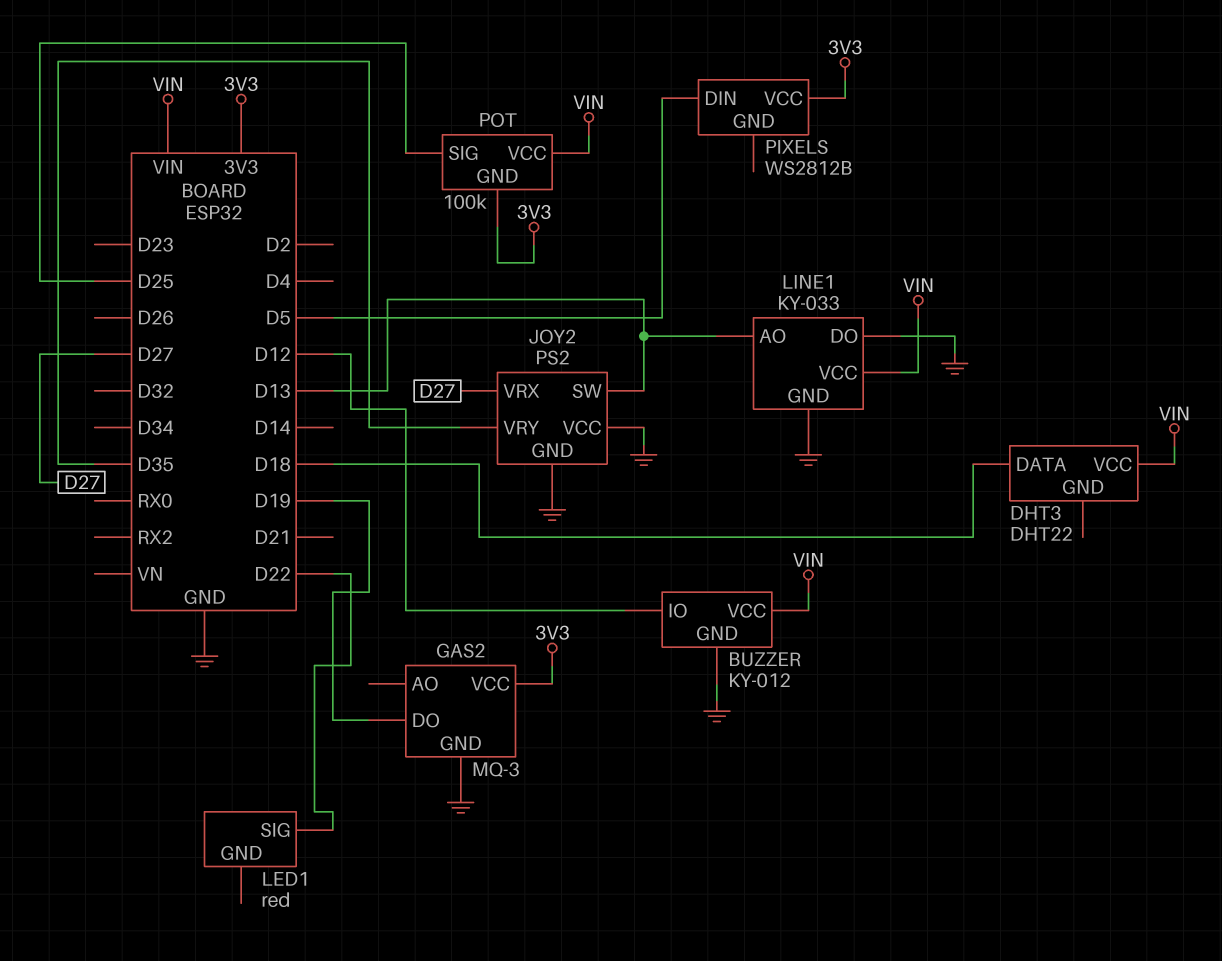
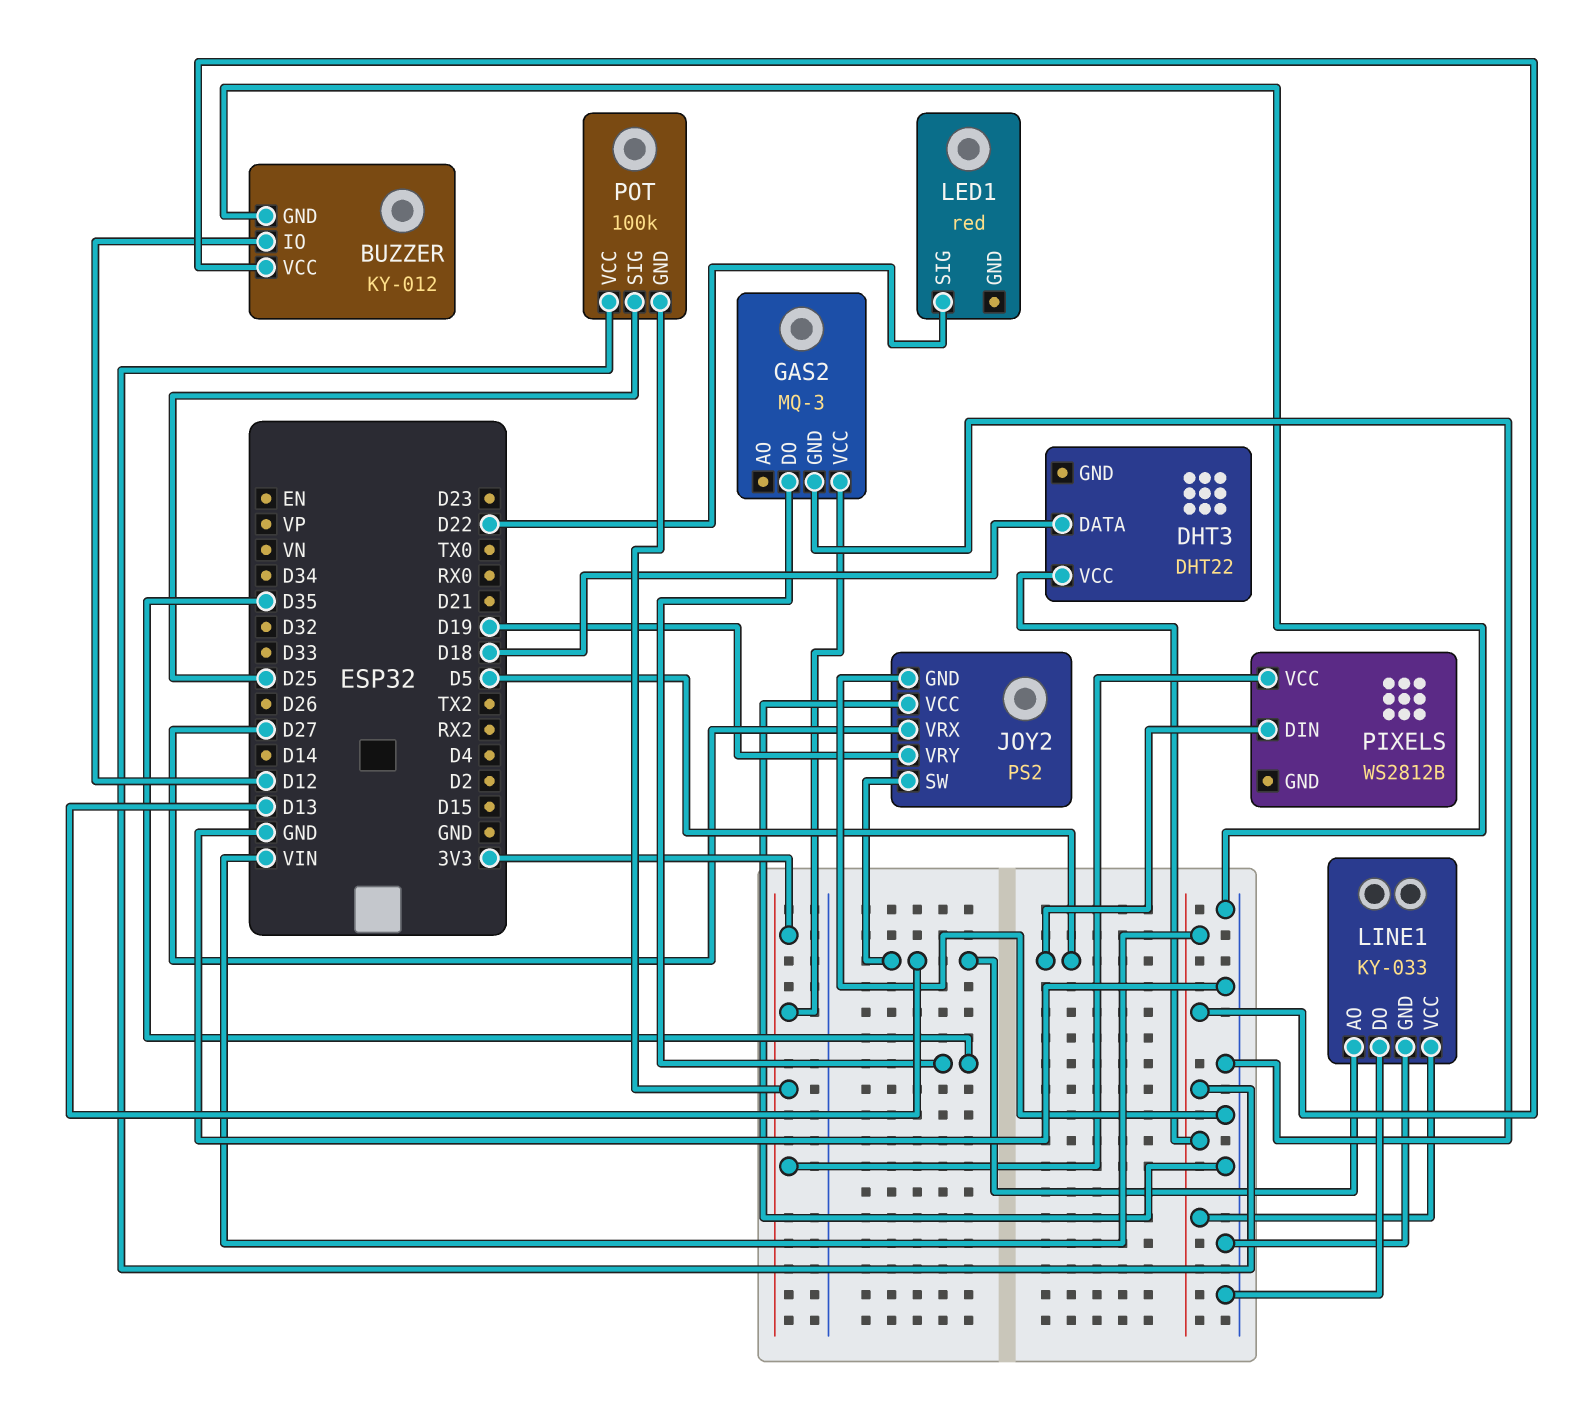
GAS2 pin DO: D19 -> D35
JOY2 pin VRY: D35 -> D19

